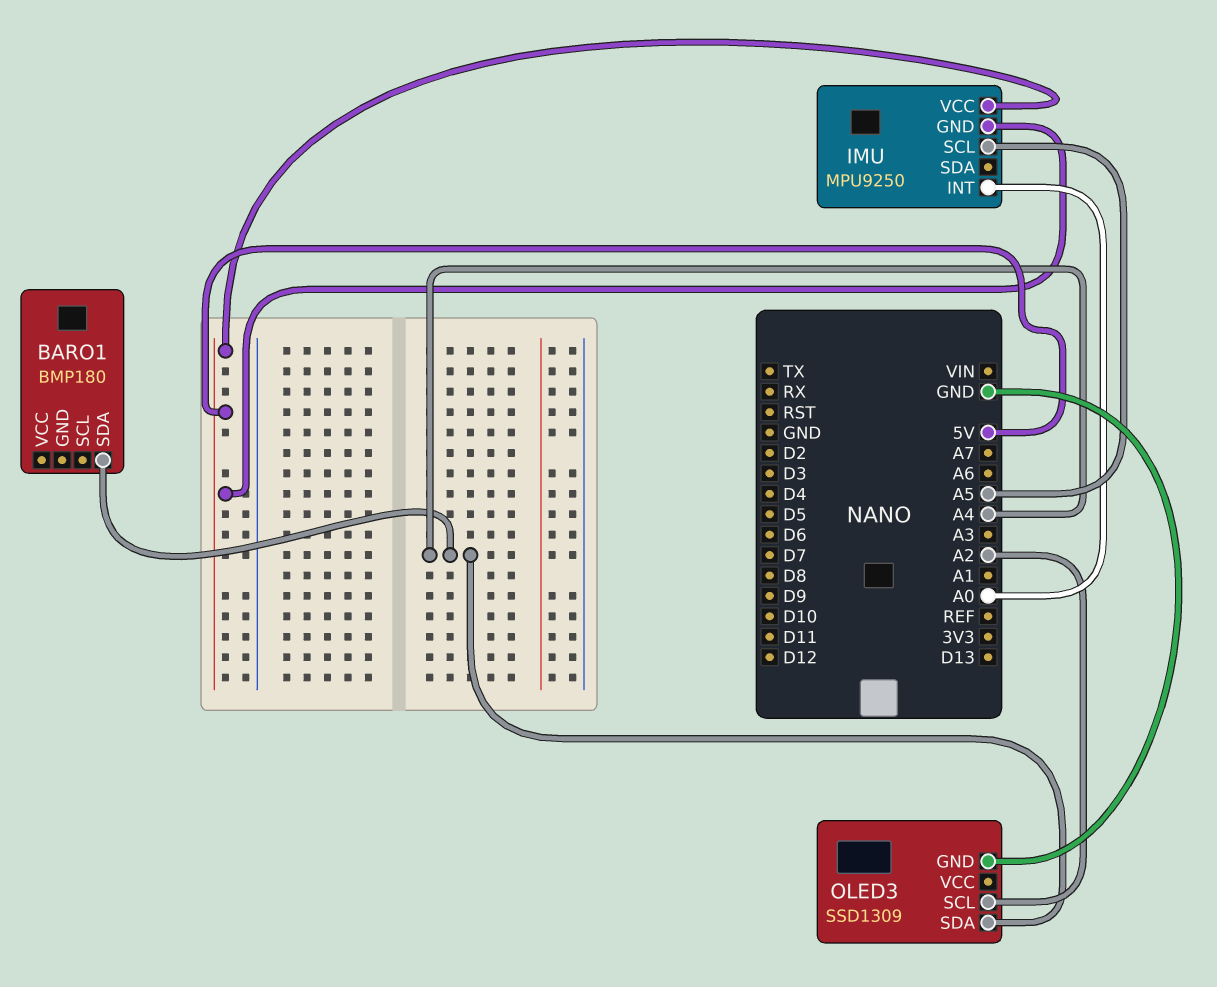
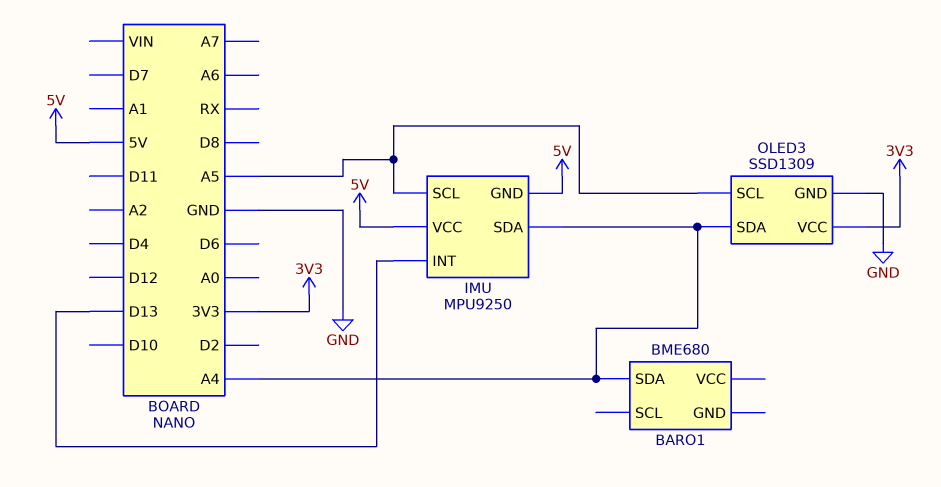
BARO1: BMP180 -> BME680
IMU pin INT: A0 -> D13
IMU pin SDA: none -> A4
OLED3 pin SCL: A2 -> A5
OLED3 pin VCC: none -> 3V3

